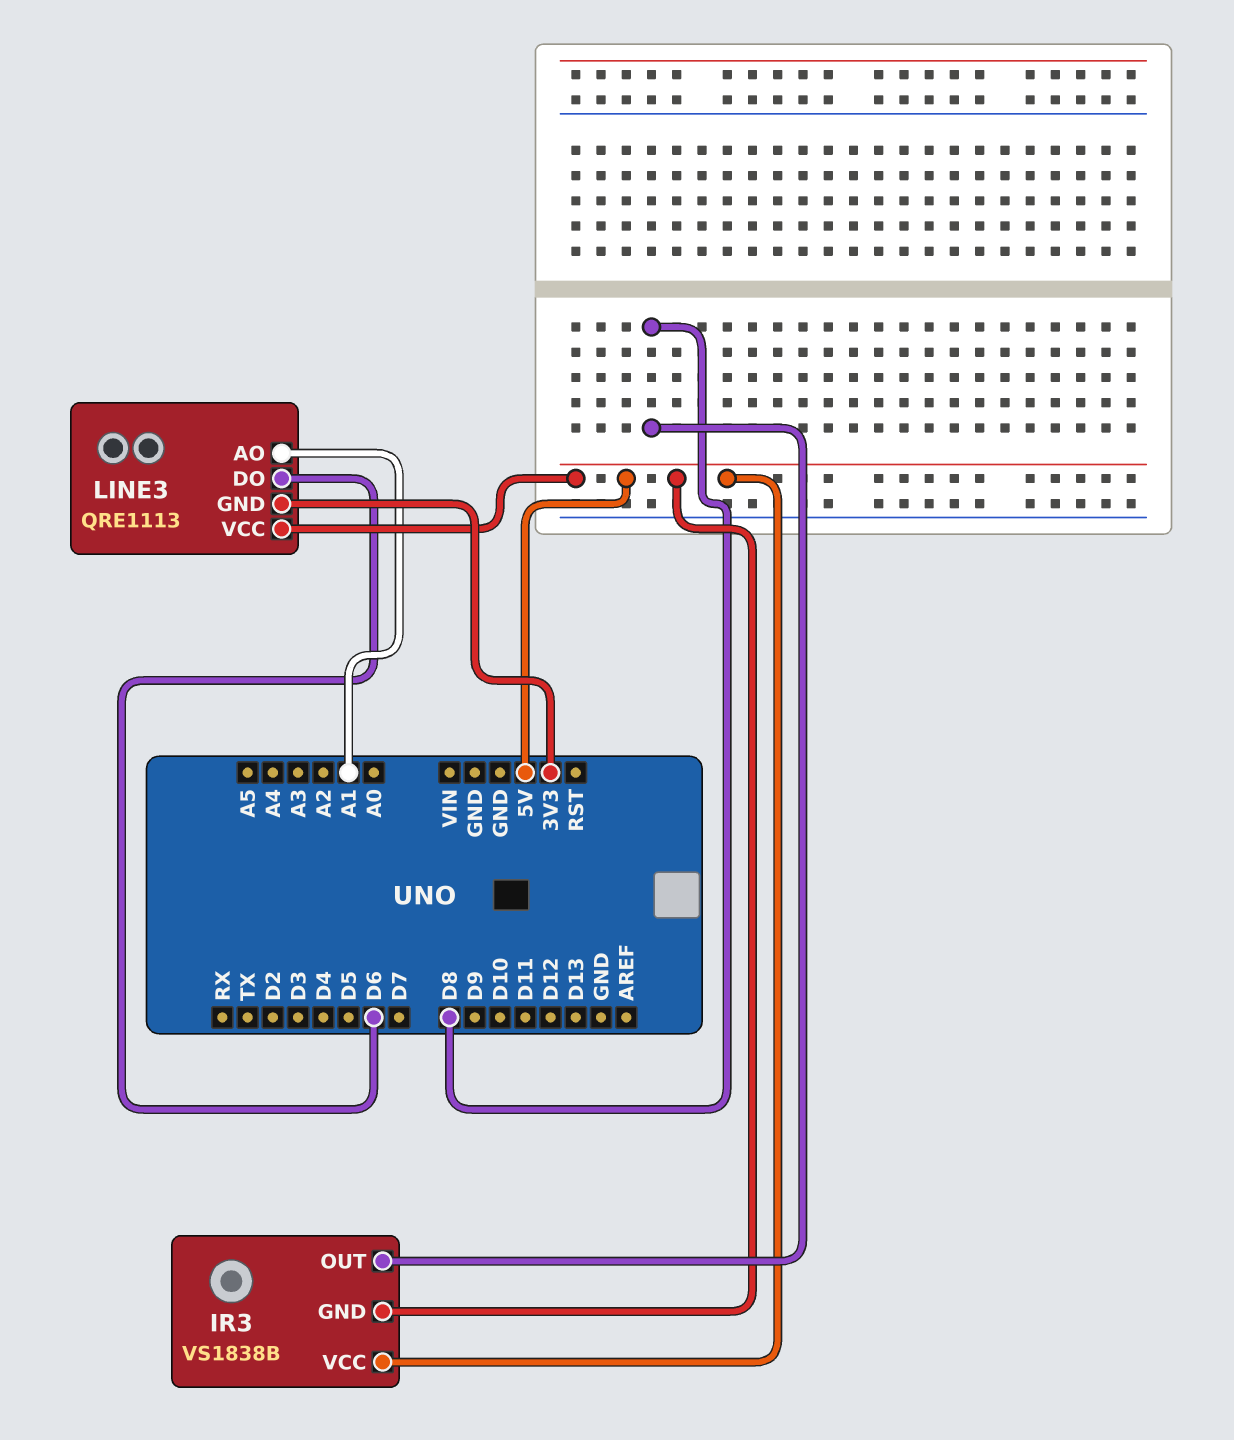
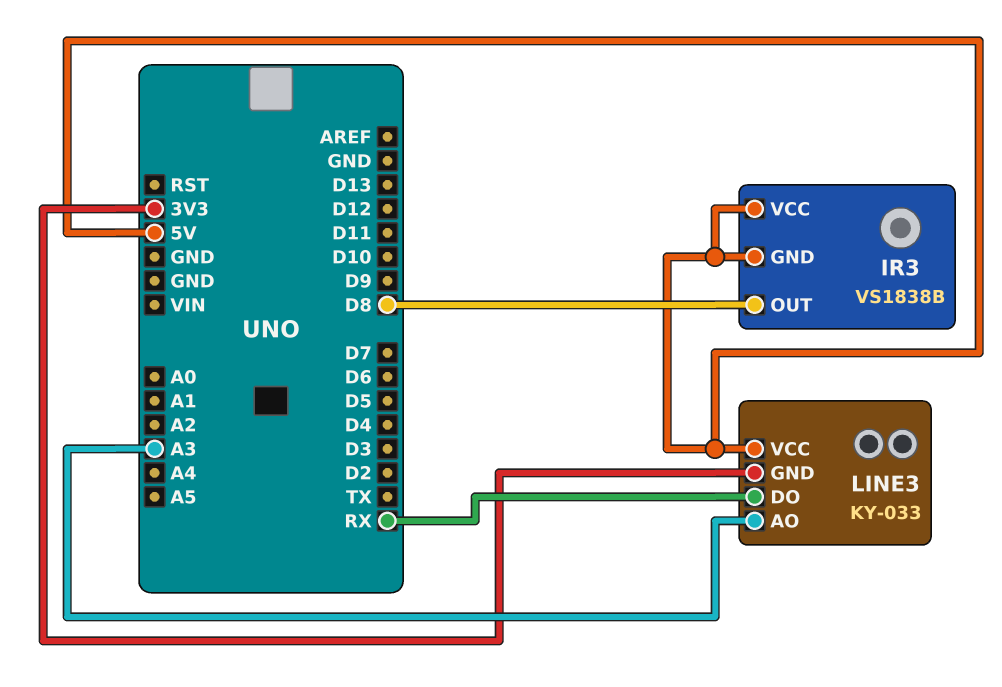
LINE3: QRE1113 -> KY-033
LINE3 pin AO: A1 -> A3
LINE3 pin DO: D6 -> RX

